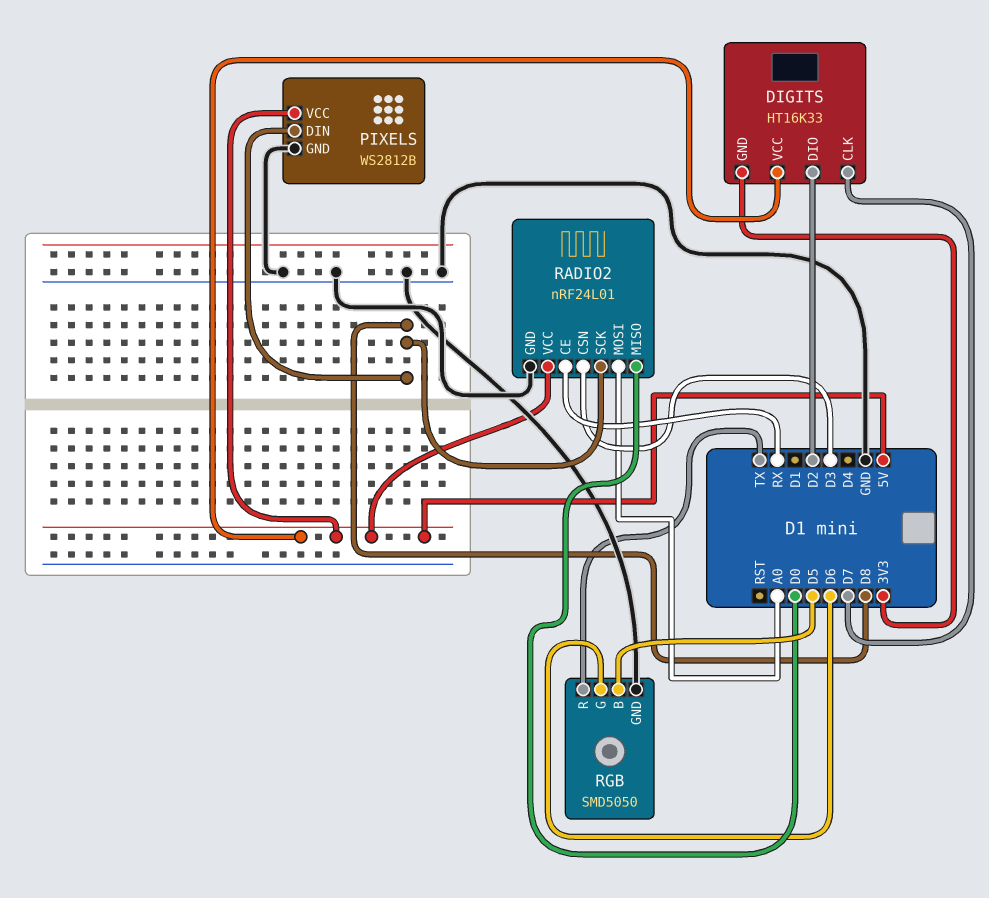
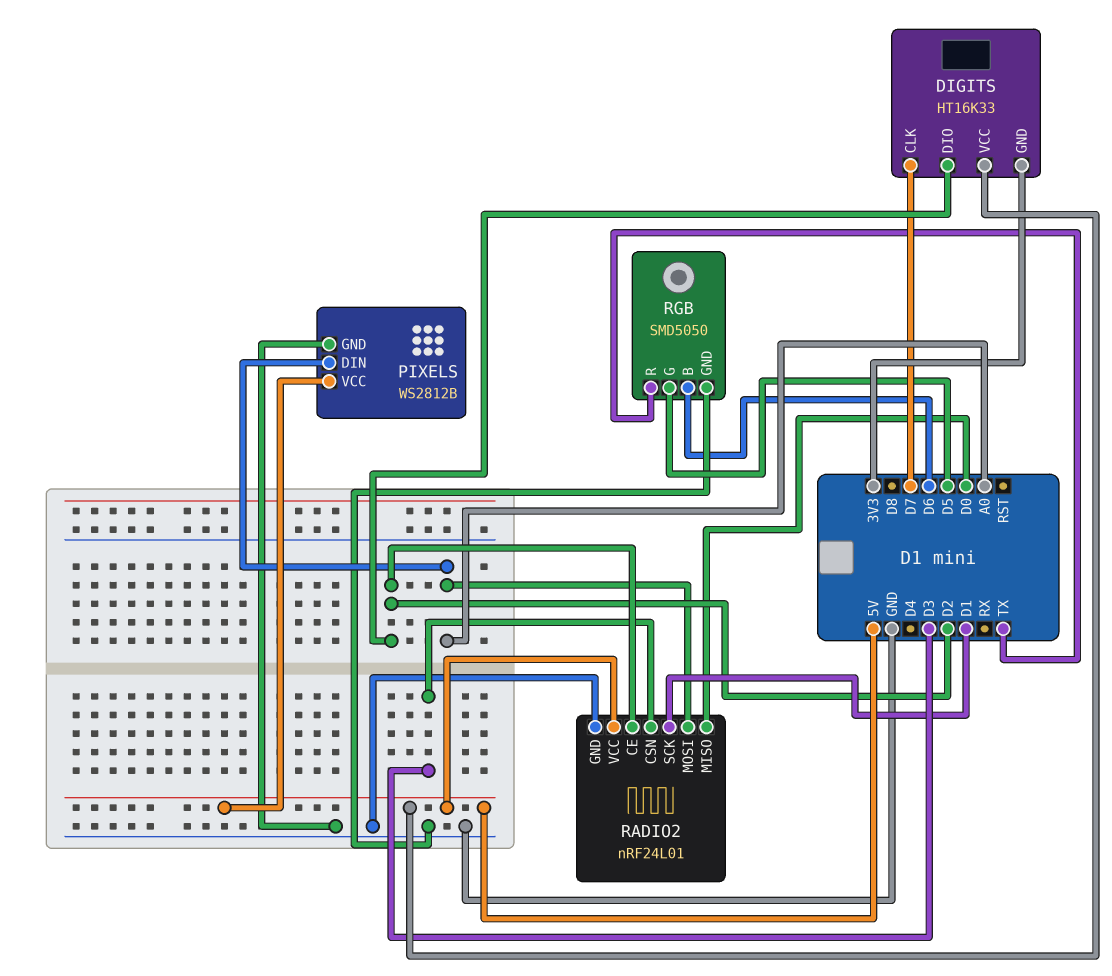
PIXELS pin DIN: D8 -> A0
RADIO2 pin CE: RX -> D2
RADIO2 pin SCK: D8 -> D1
RGB pin B: D5 -> D6
RGB pin G: D6 -> D5

